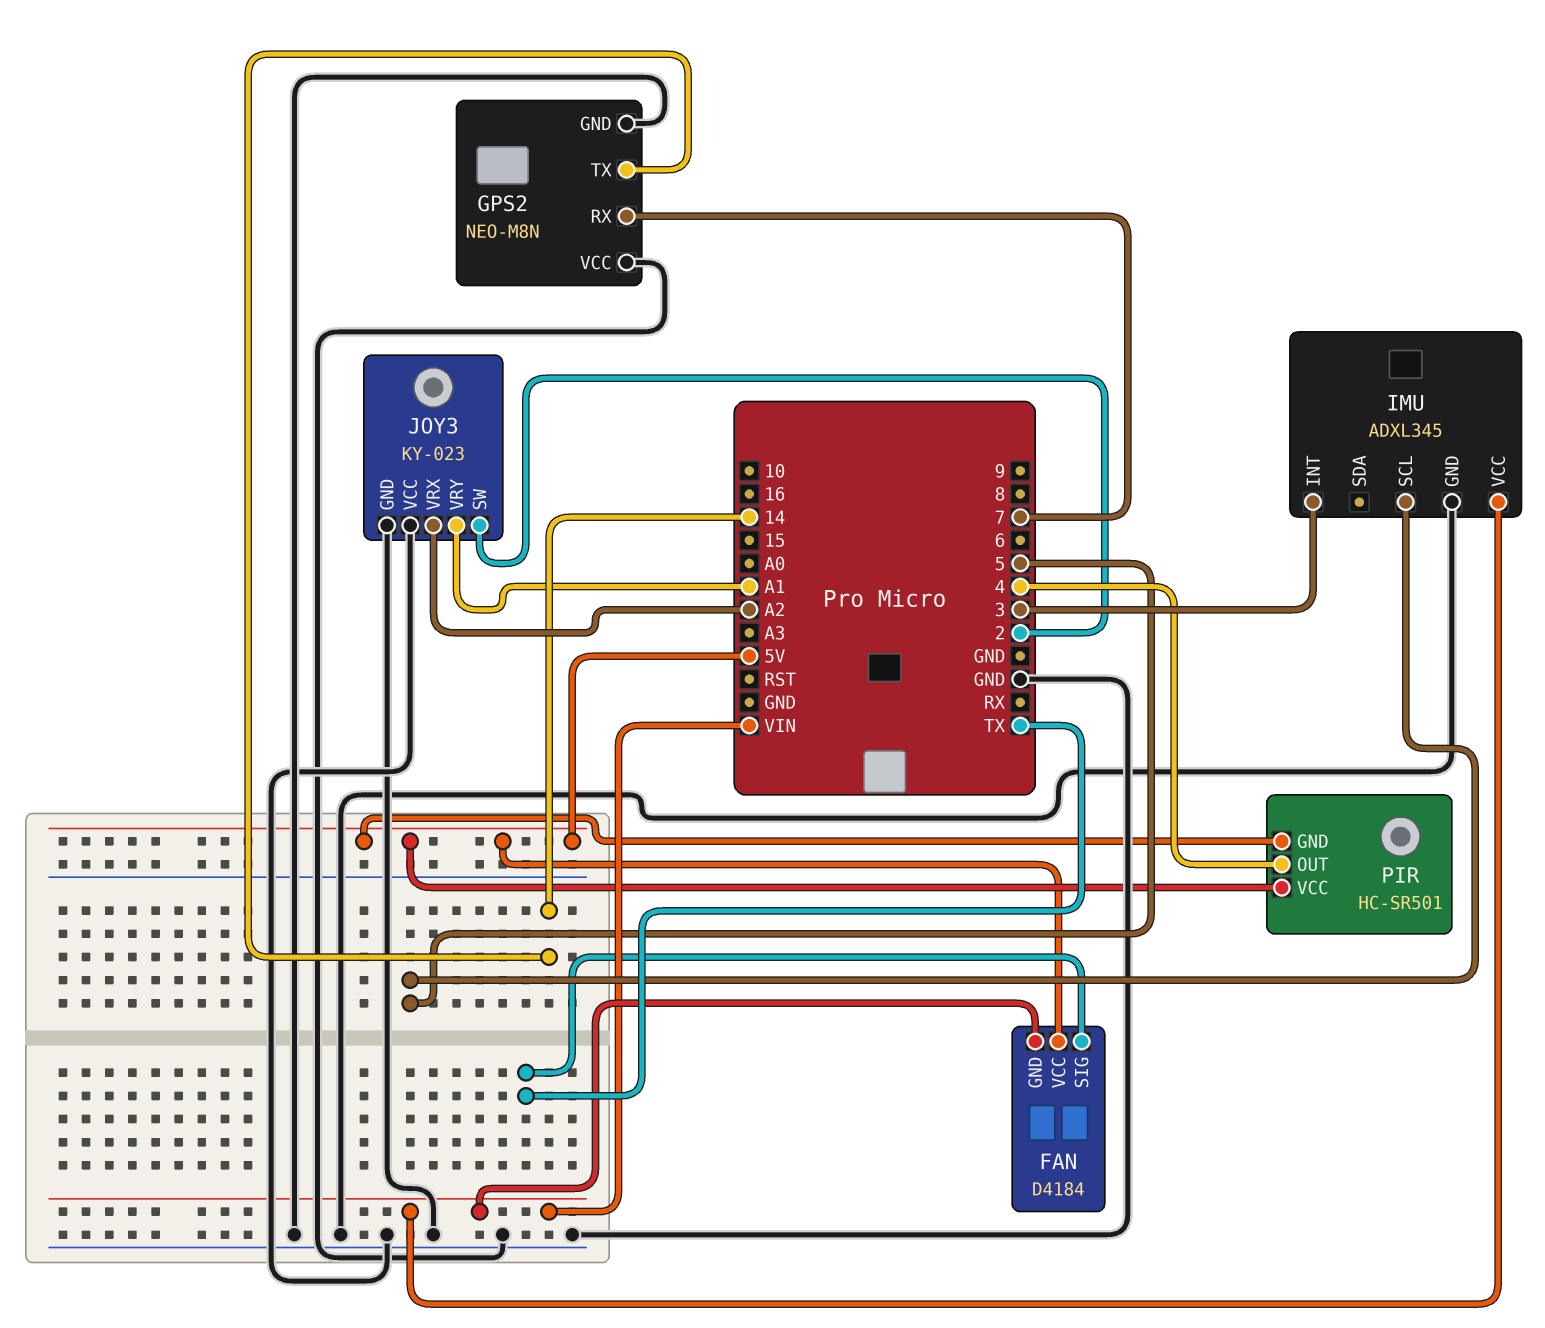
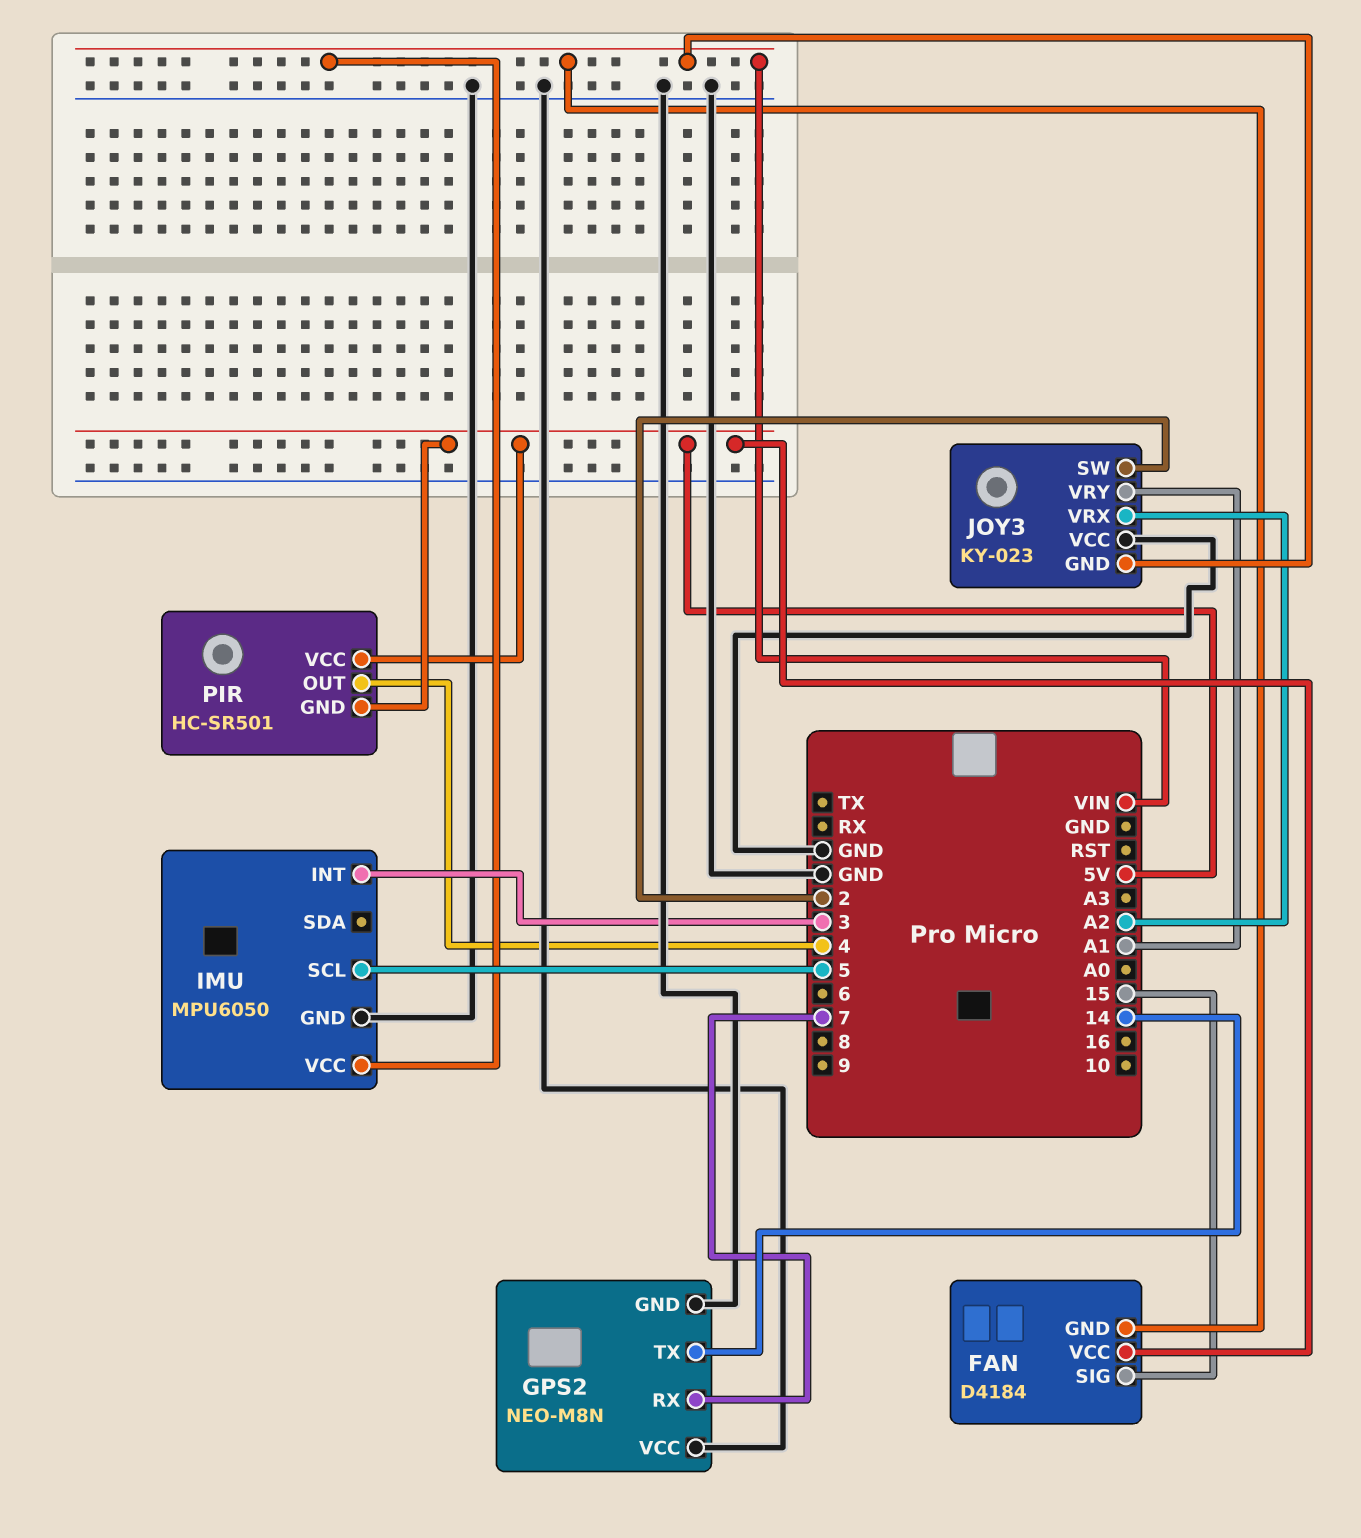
FAN pin SIG: TX -> 15
IMU: ADXL345 -> MPU6050
JOY3 pin GND: GND -> VIN

